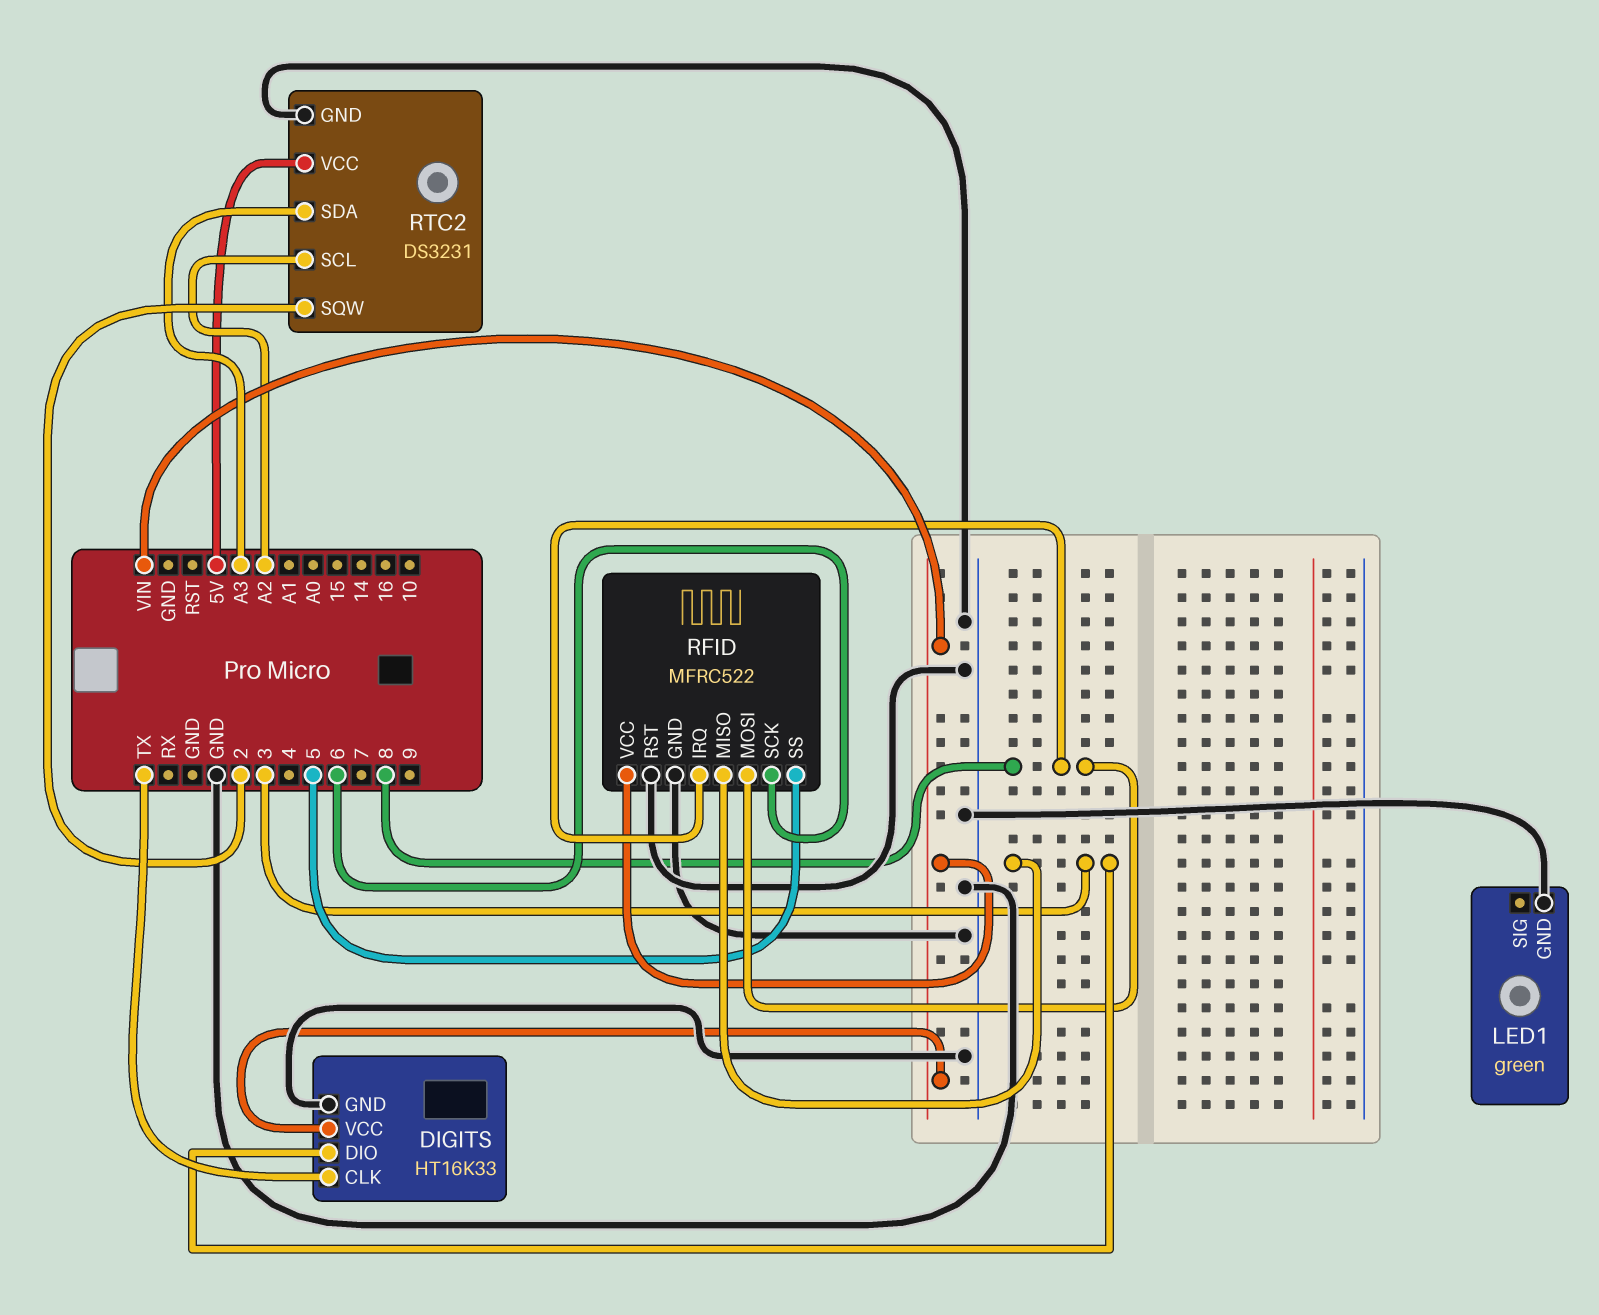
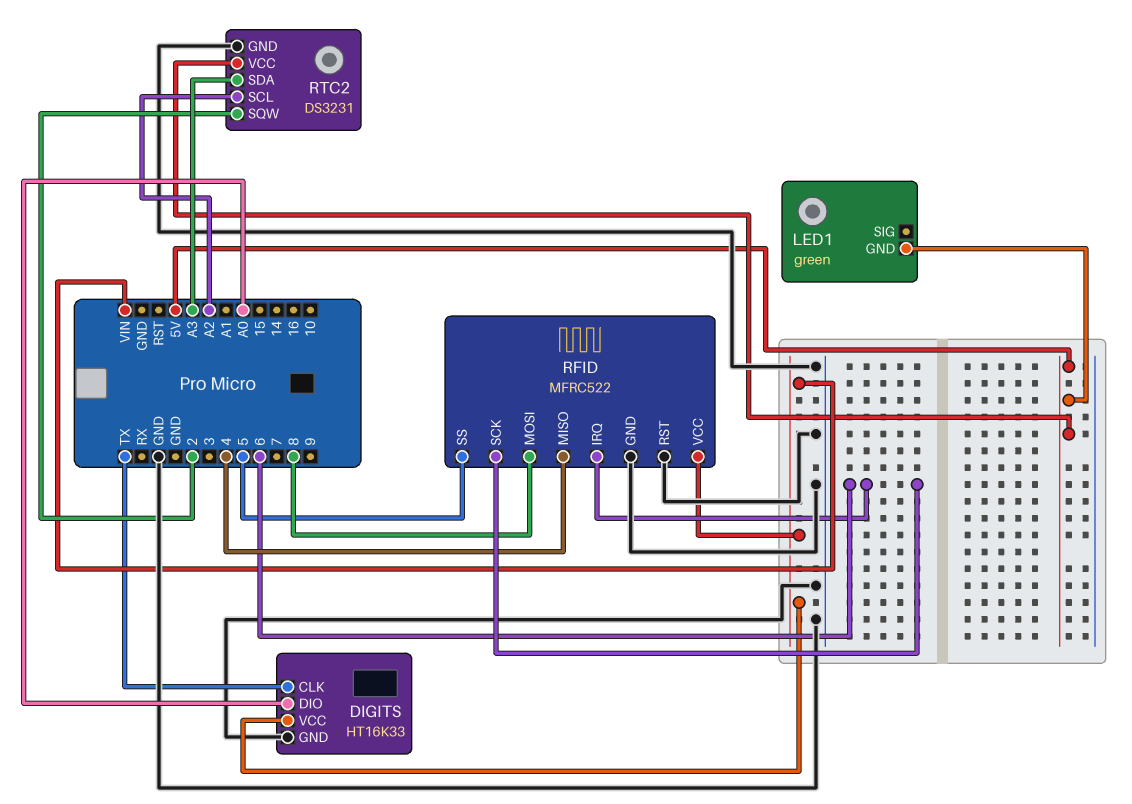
DIGITS pin DIO: 3 -> A0
LED1 pin GND: GND -> 5V
RFID pin IRQ: 8 -> 6
RFID pin MISO: 3 -> 4

